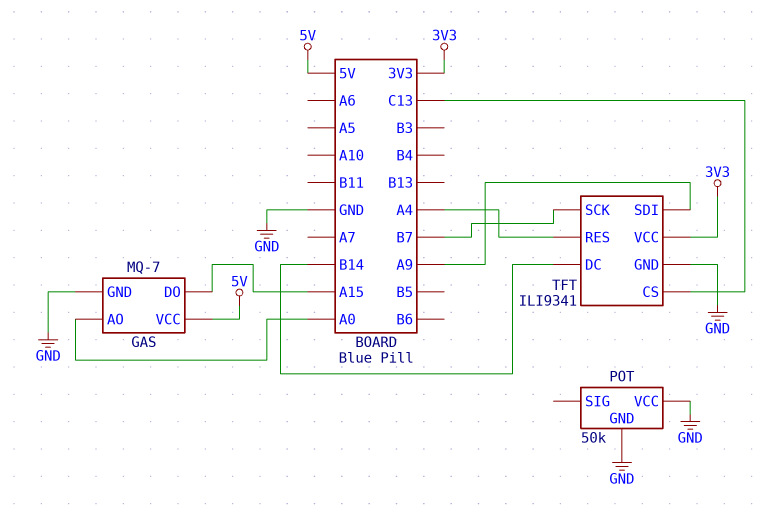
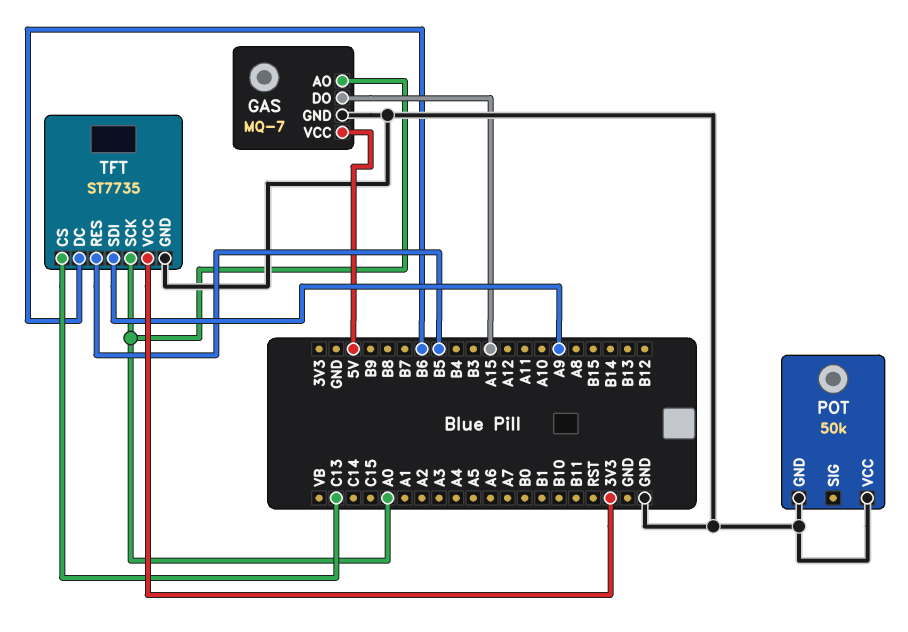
TFT: ILI9341 -> ST7735
TFT pin DC: B14 -> B6
TFT pin RES: A4 -> B5
TFT pin SCK: B7 -> A0

